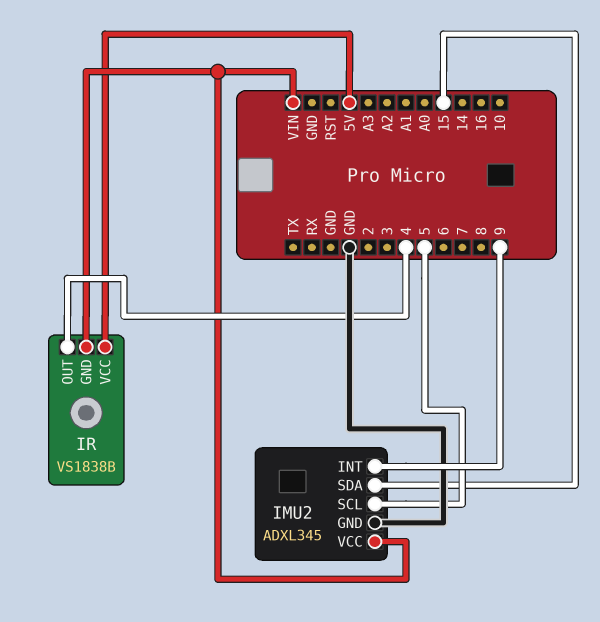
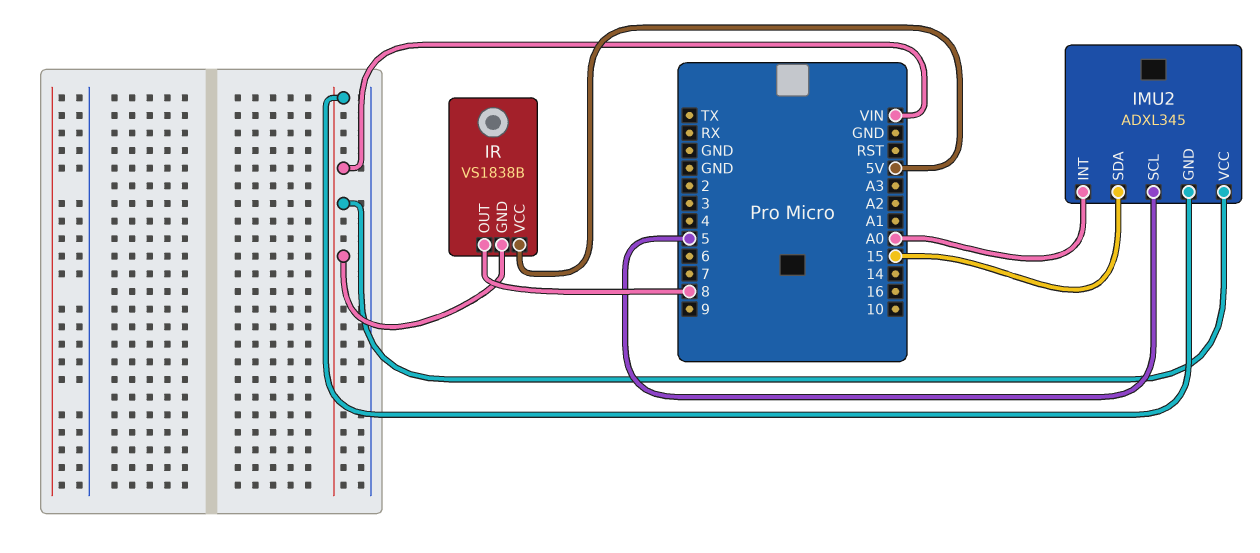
IMU2 pin GND: GND -> VIN
IMU2 pin INT: 9 -> A0
IR pin OUT: 4 -> 8

